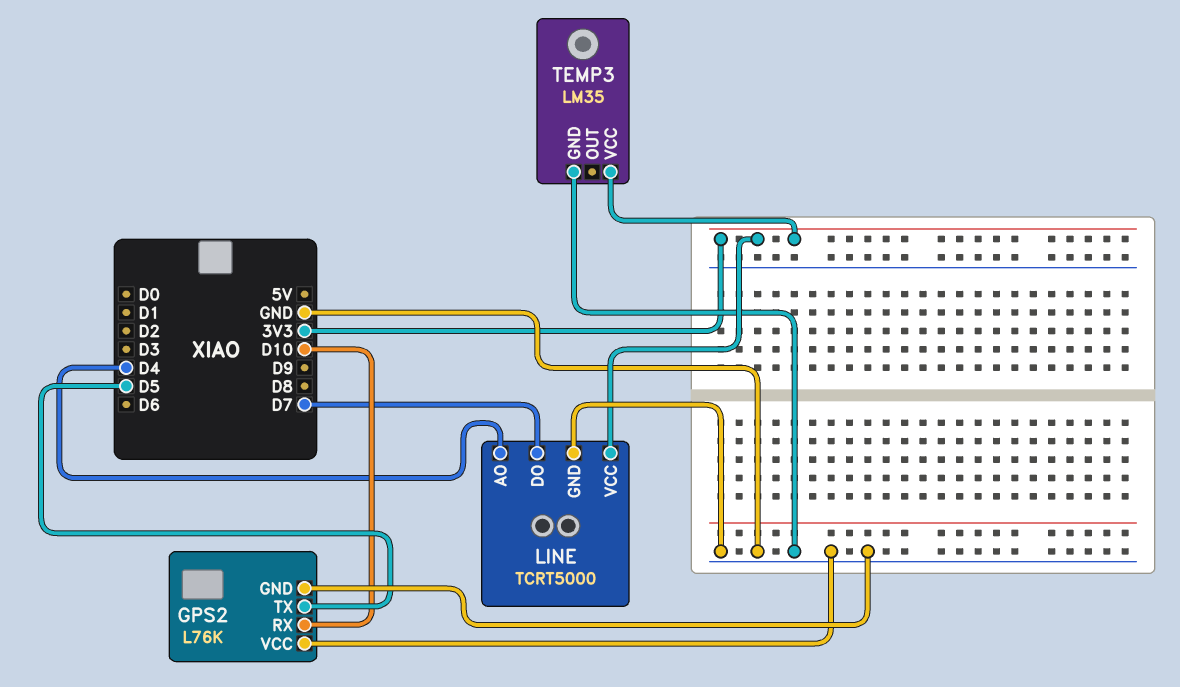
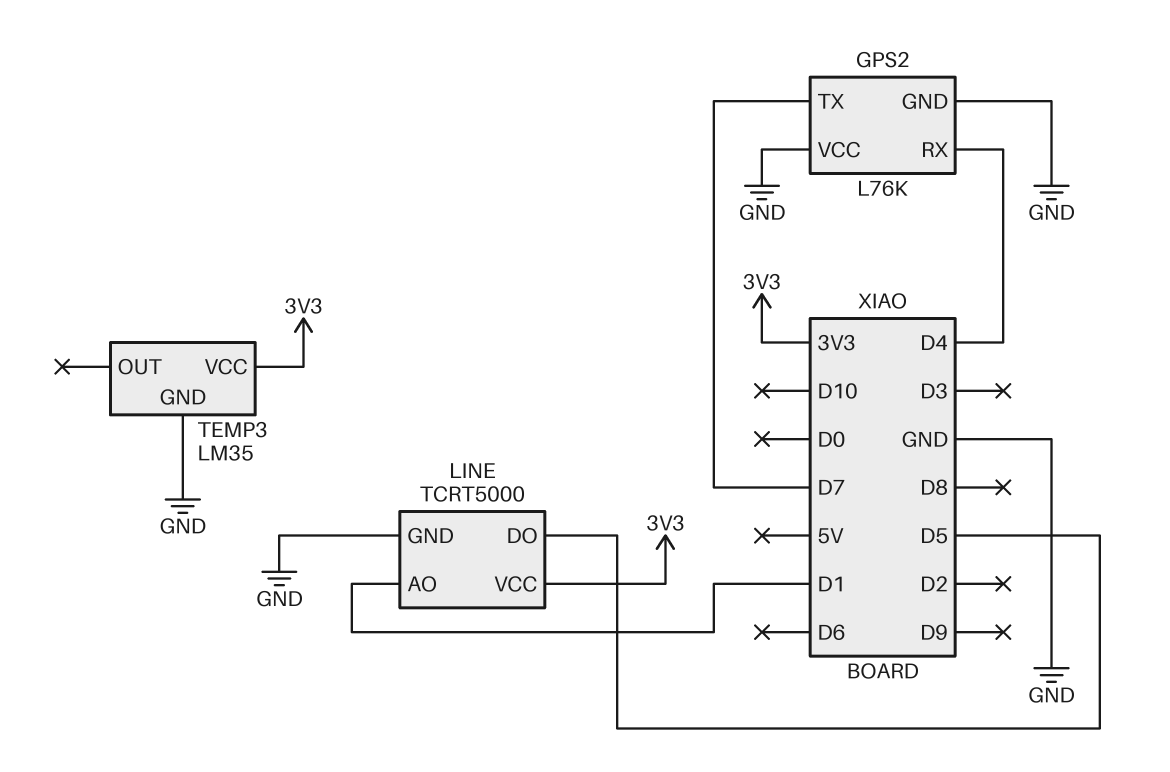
GPS2 pin RX: D10 -> D4
GPS2 pin TX: D5 -> D7
LINE pin AO: D4 -> D1
LINE pin DO: D7 -> D5

